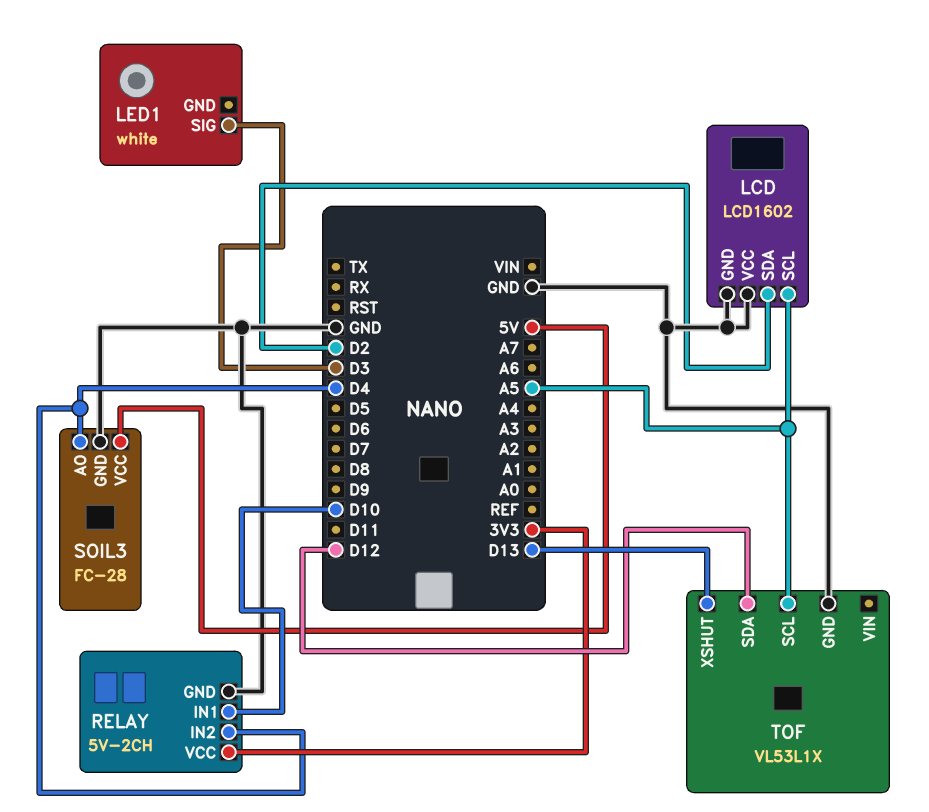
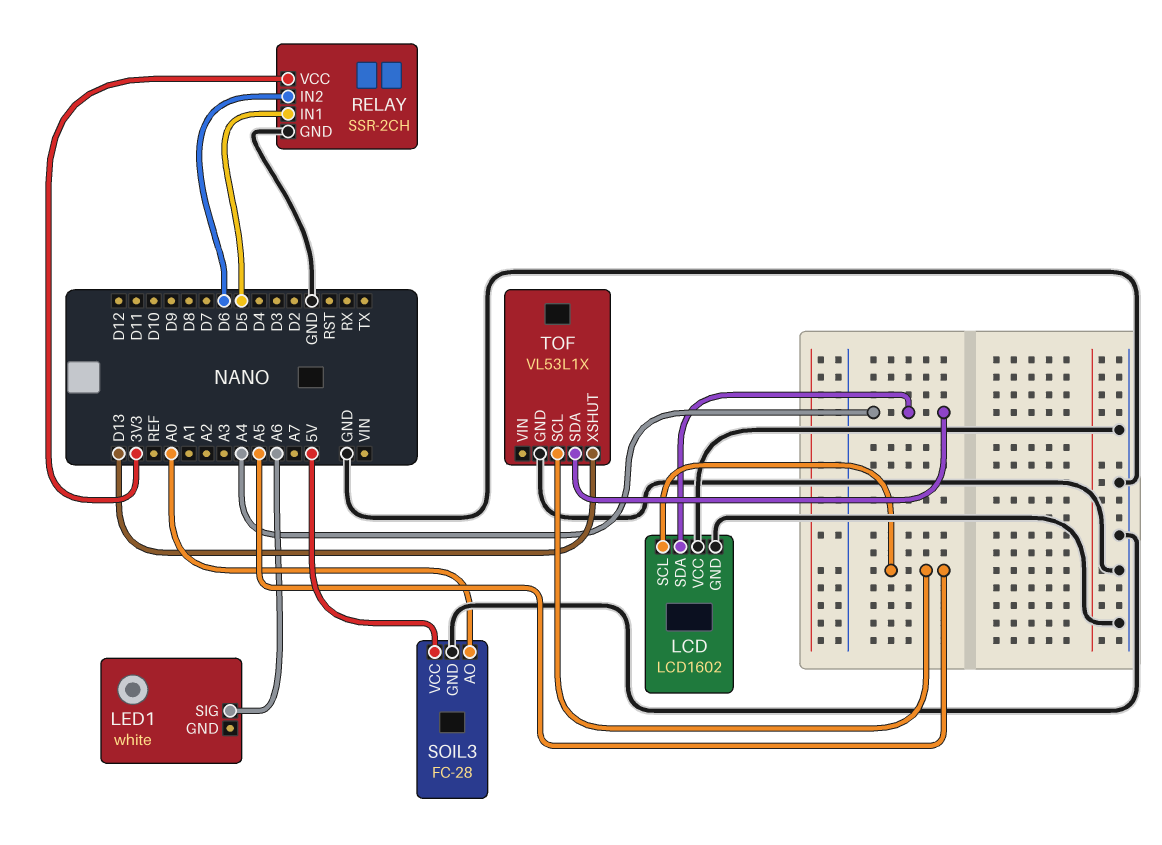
LCD pin SDA: D2 -> A4
LED1 pin SIG: D3 -> A6
RELAY: 5V-2CH -> SSR-2CH
RELAY pin IN1: D10 -> D5
RELAY pin IN2: D4 -> D6
SOIL3 pin AO: D4 -> A0
TOF pin SDA: D12 -> A4

